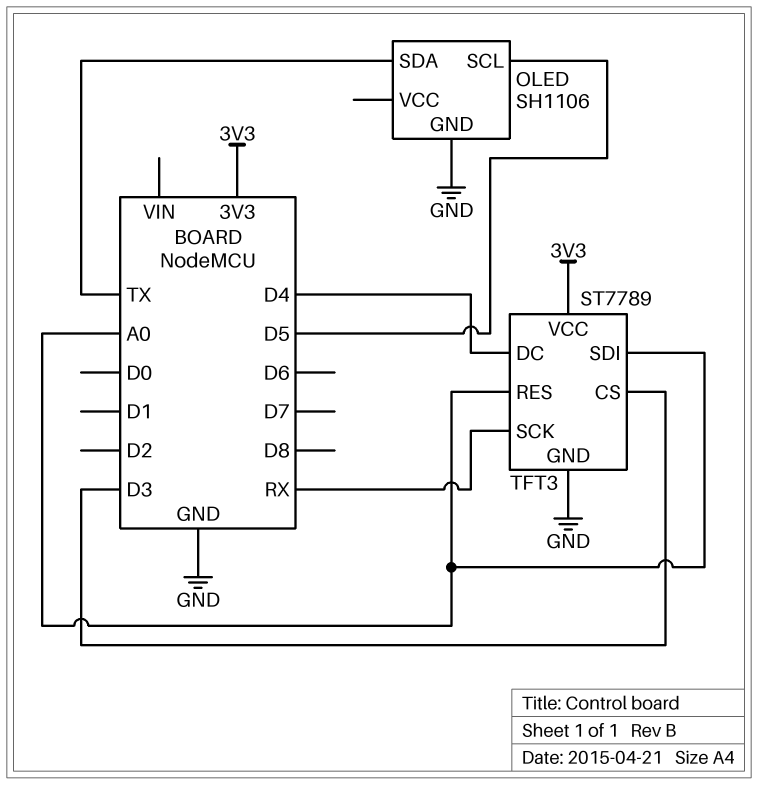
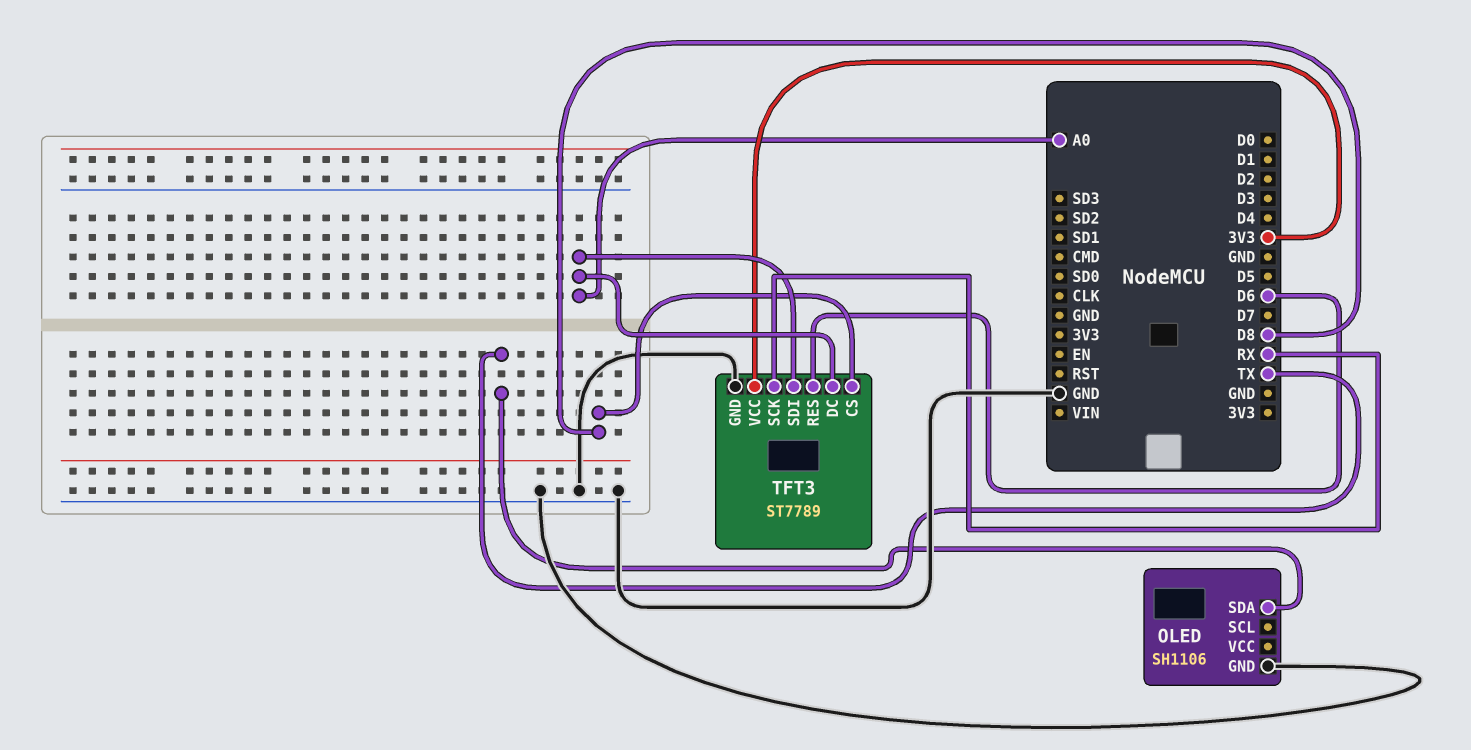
OLED pin SCL: D5 -> none
TFT3 pin CS: D3 -> D8
TFT3 pin DC: D4 -> A0
TFT3 pin RES: A0 -> D6

